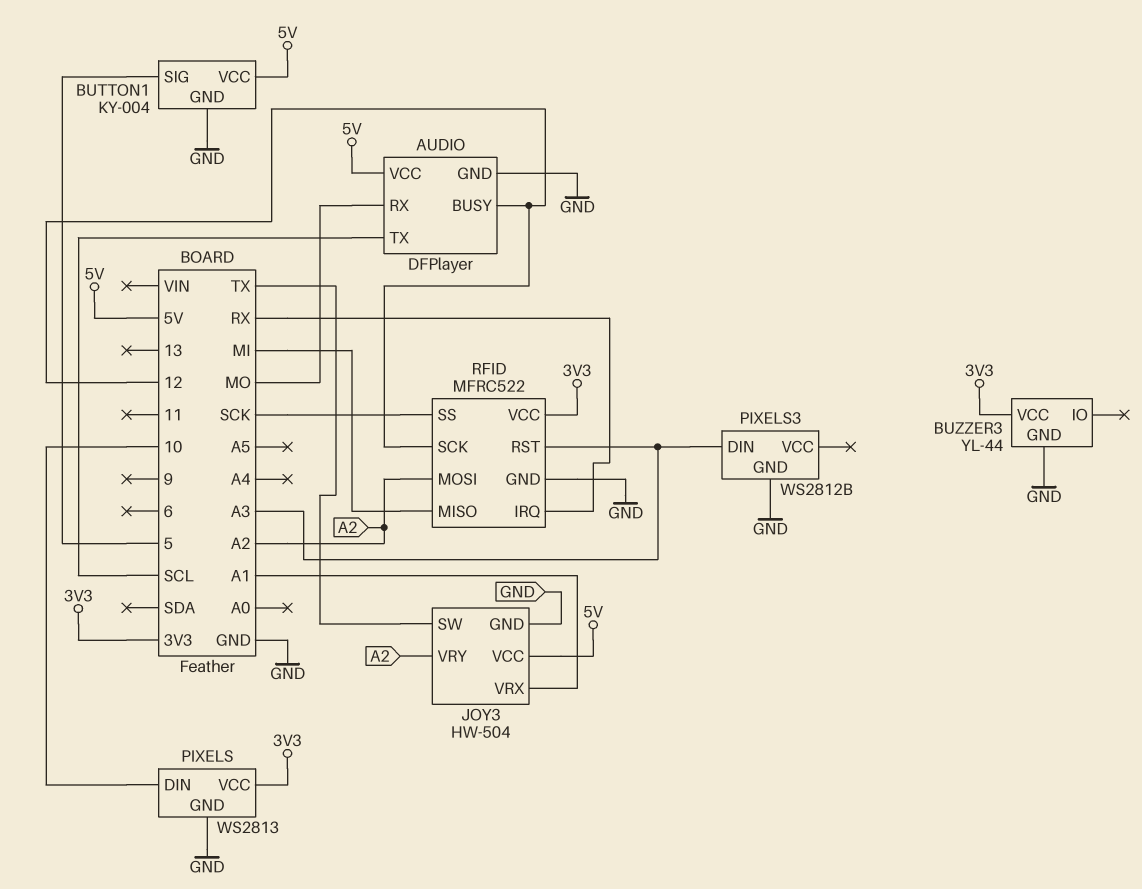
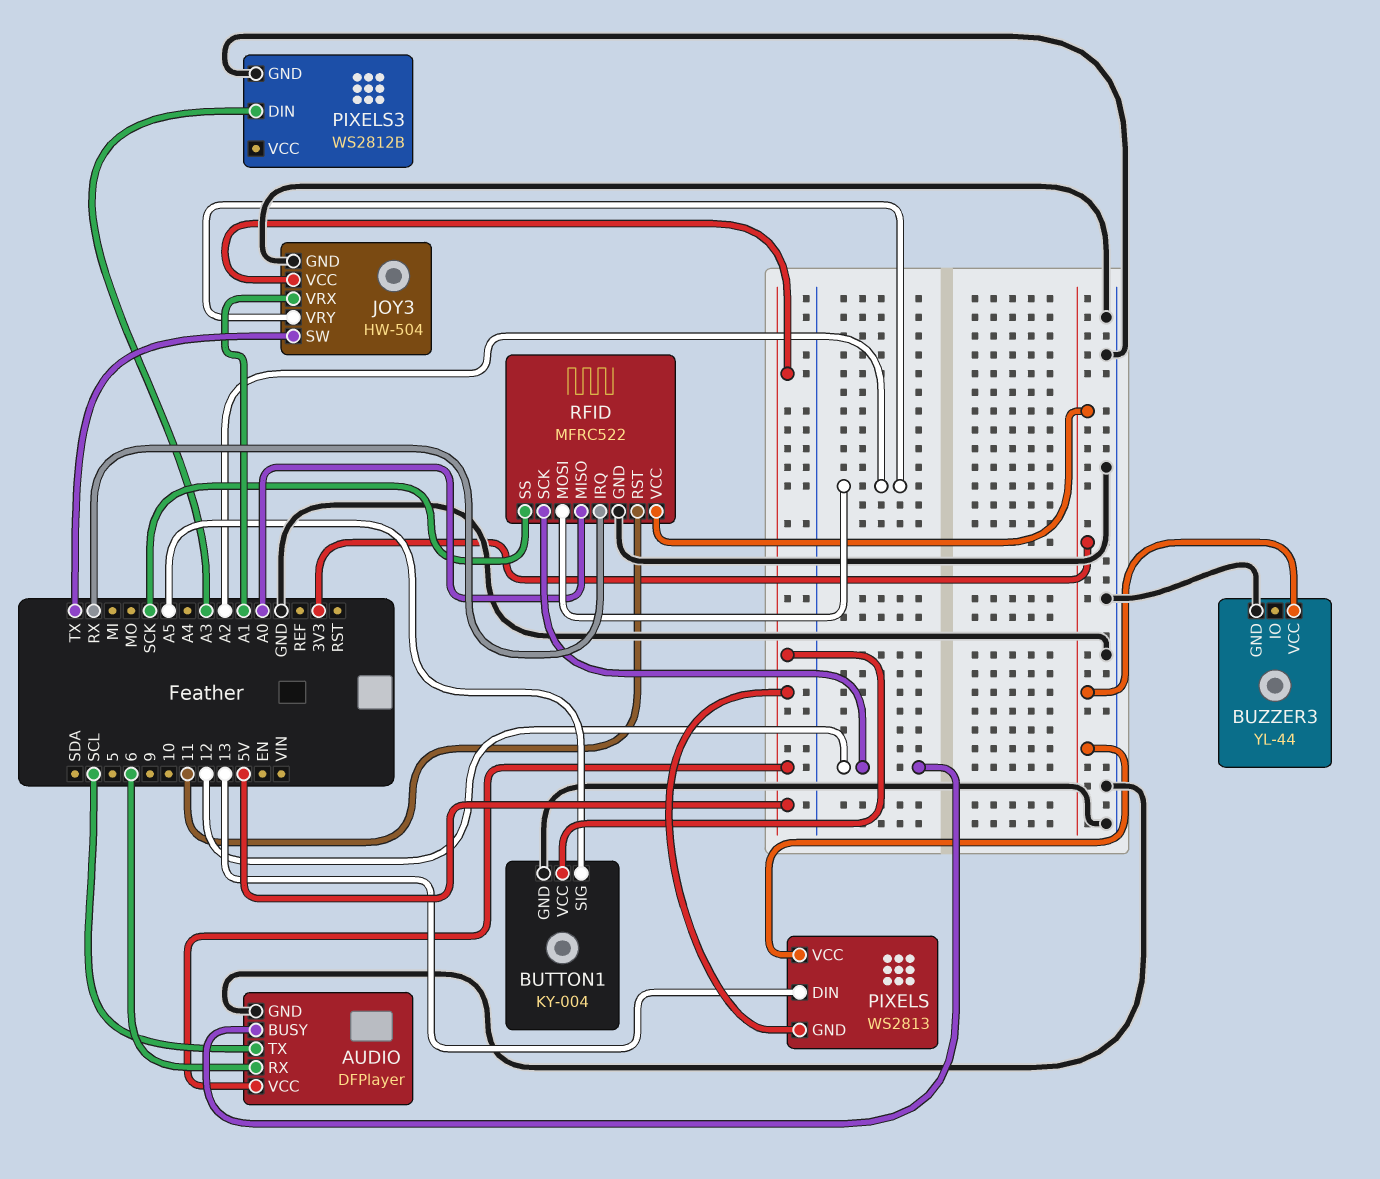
AUDIO pin RX: MO -> 6
BUTTON1 pin SIG: 5 -> A5
PIXELS pin DIN: 10 -> 13
PIXELS pin GND: GND -> 5V
RFID pin MISO: MI -> A0
RFID pin RST: A3 -> 11

